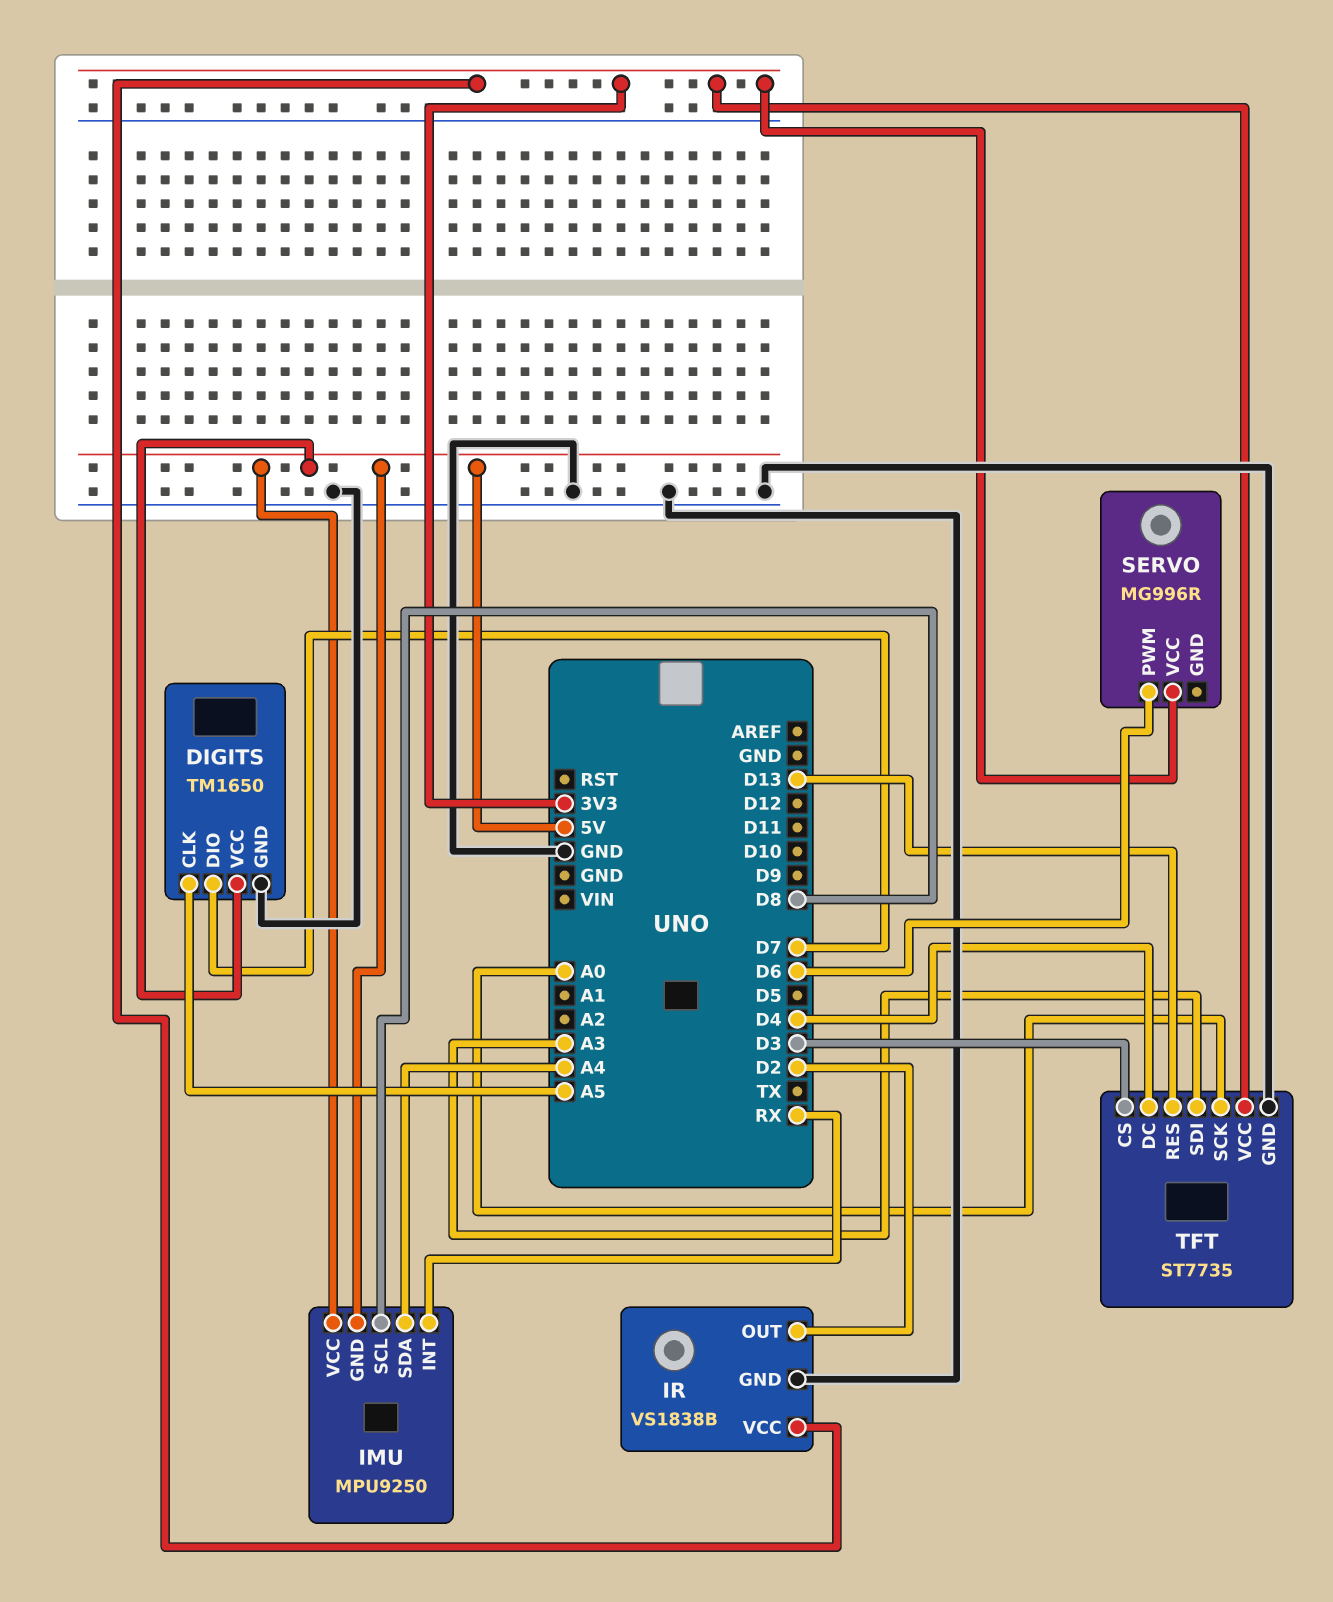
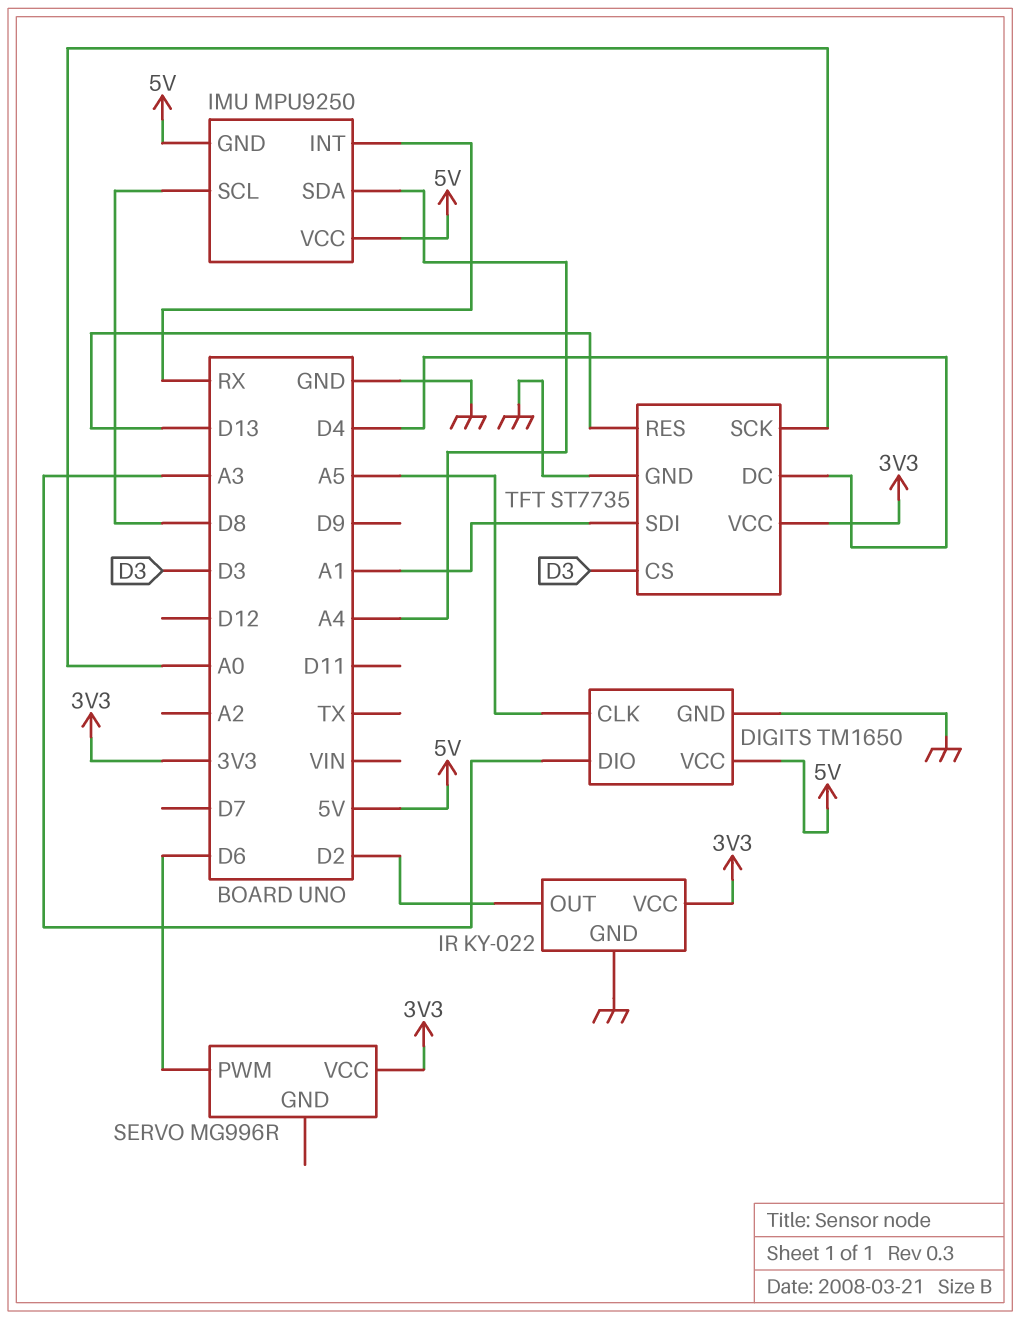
DIGITS pin DIO: D7 -> A3
IR: VS1838B -> KY-022
TFT pin SDI: A3 -> A1

